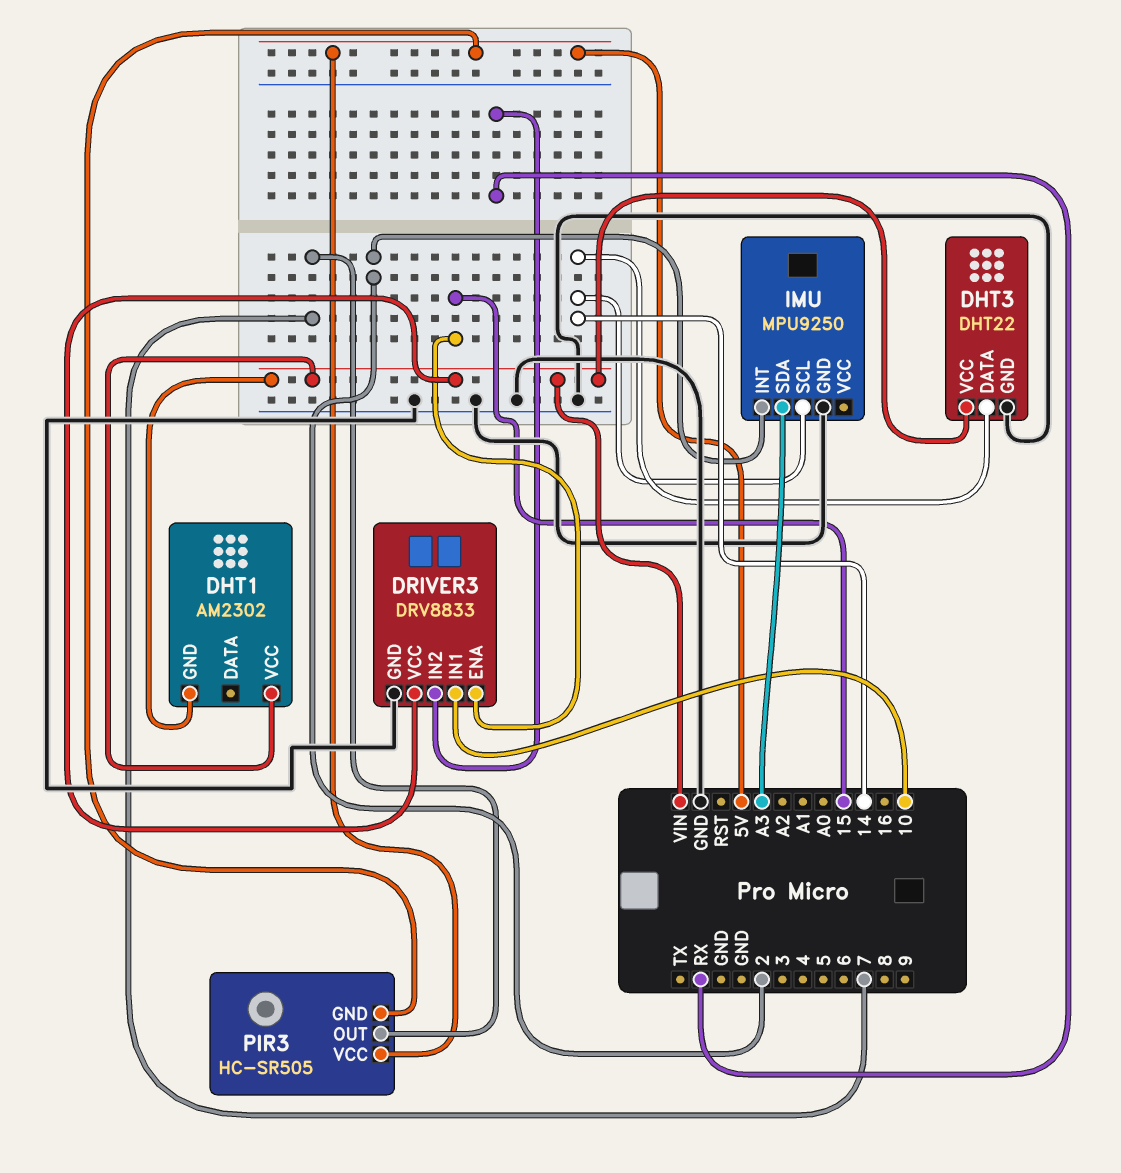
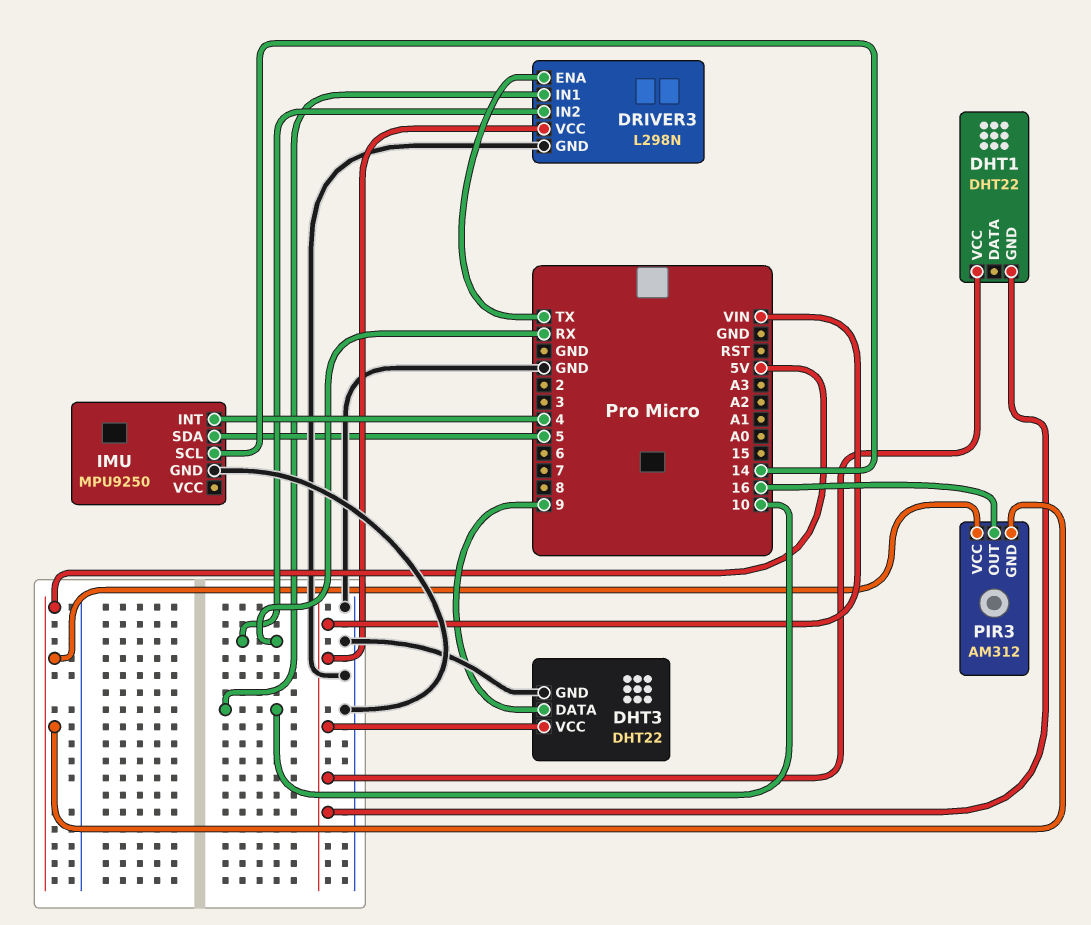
DHT1: AM2302 -> DHT22
DHT3 pin DATA: 14 -> 9
DRIVER3: DRV8833 -> L298N
DRIVER3 pin ENA: 15 -> TX
IMU pin INT: 2 -> 4
IMU pin SDA: A3 -> 5
PIR3: HC-SR505 -> AM312
PIR3 pin OUT: 7 -> 16

